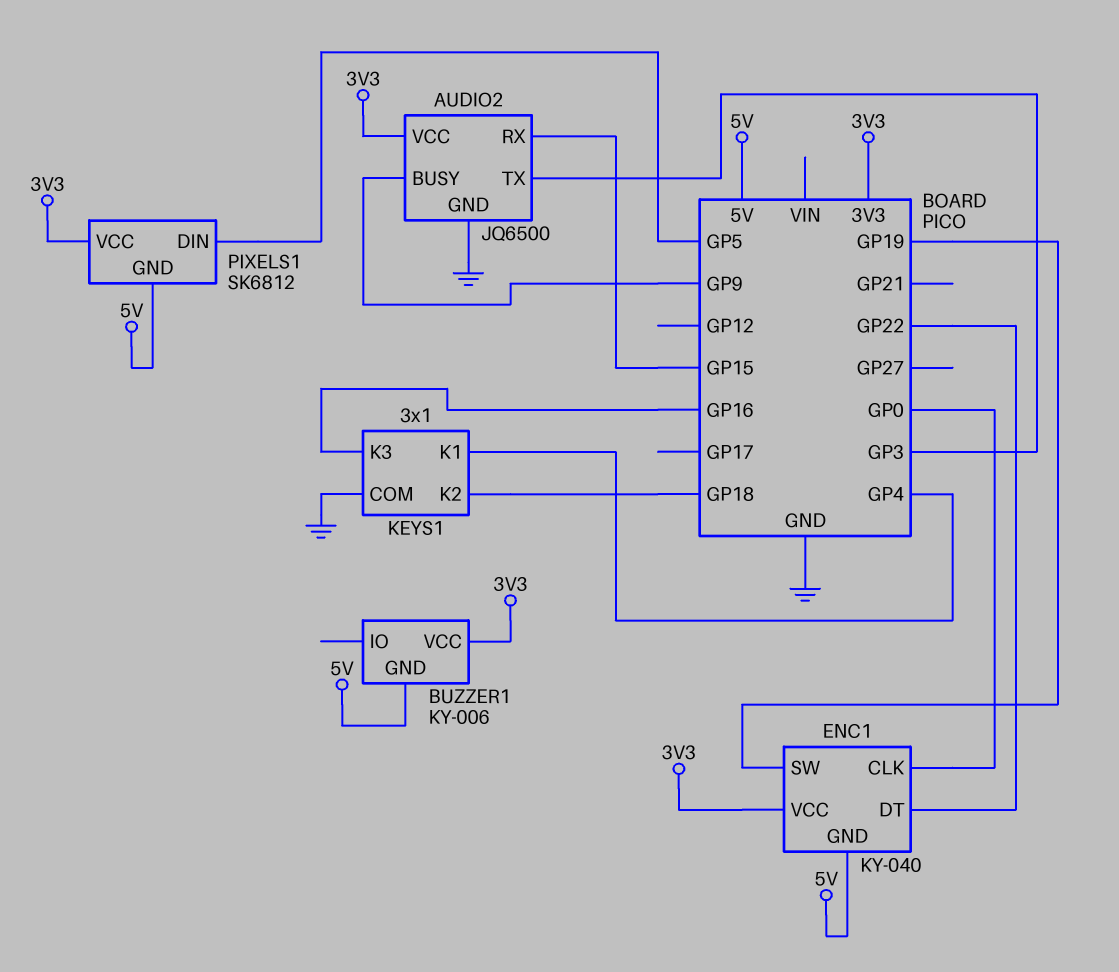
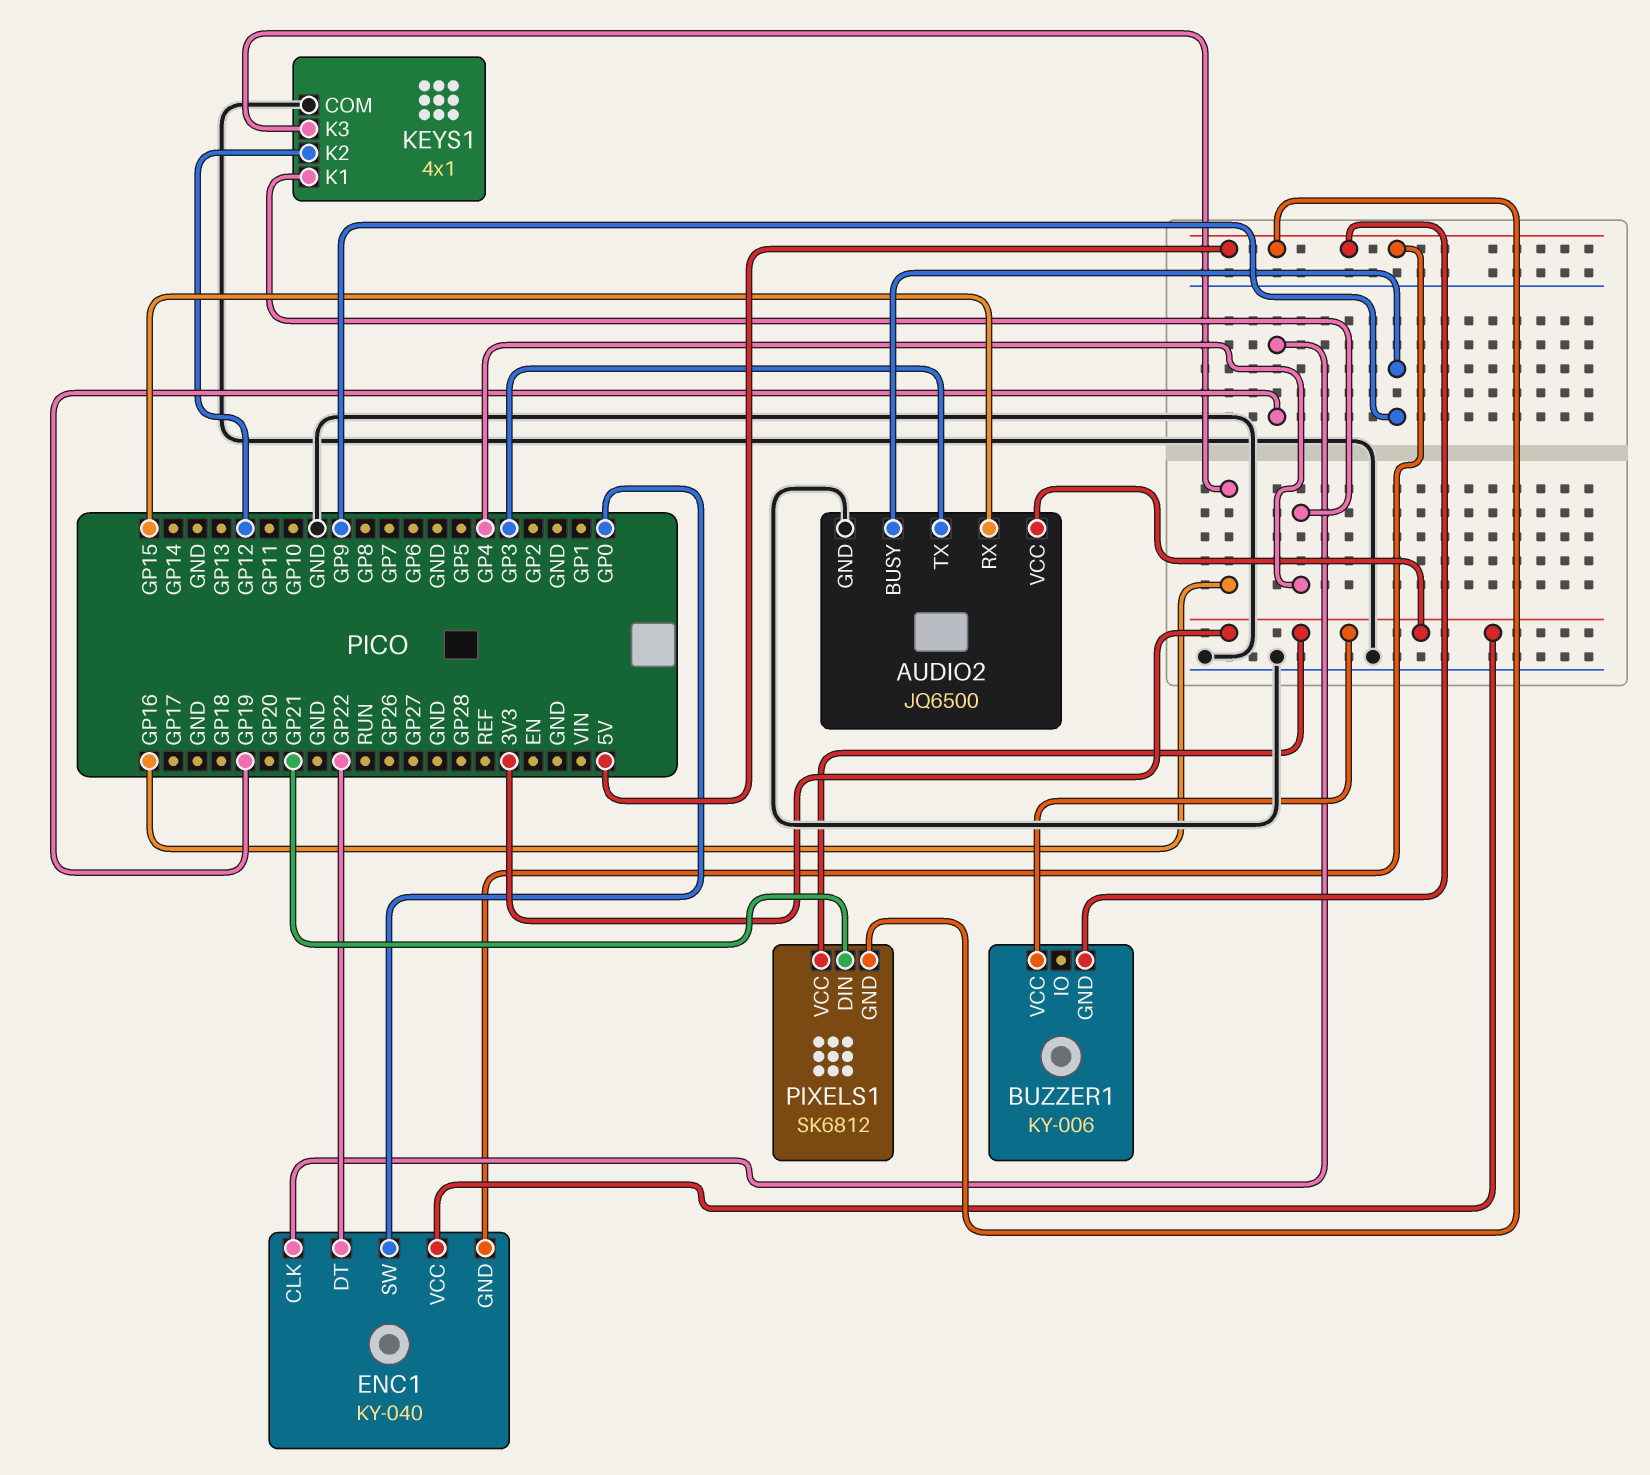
ENC1 pin CLK: GP0 -> GP19
ENC1 pin SW: GP19 -> GP0
KEYS1: 3x1 -> 4x1
KEYS1 pin K2: GP18 -> GP12
PIXELS1 pin DIN: GP5 -> GP21

